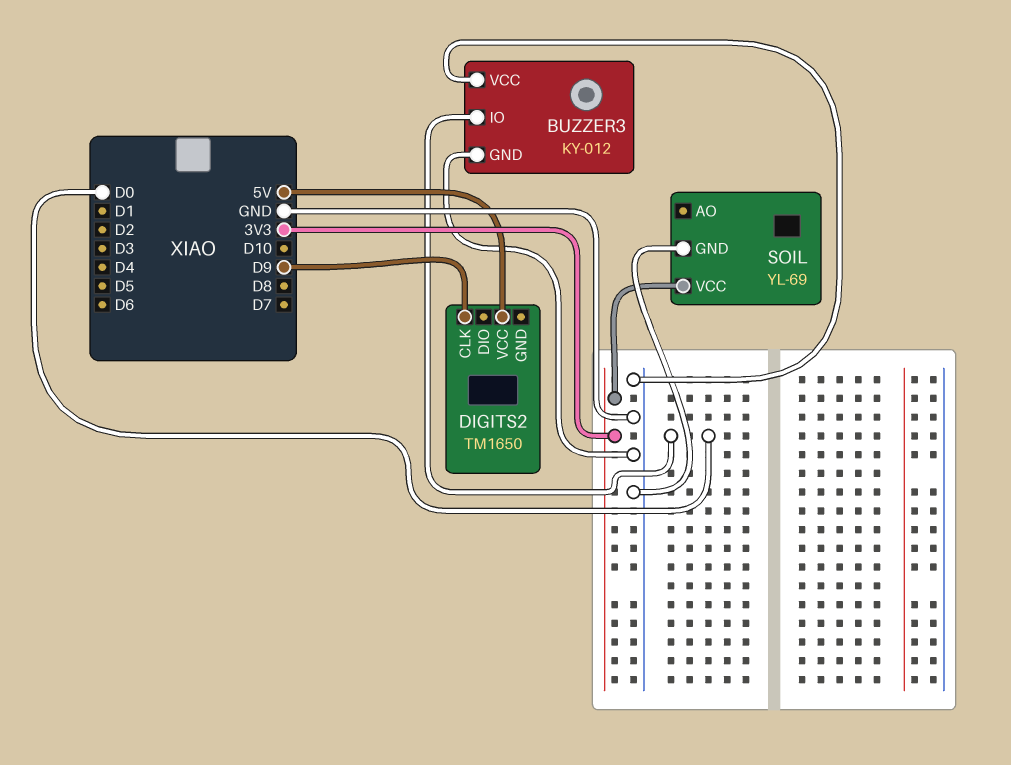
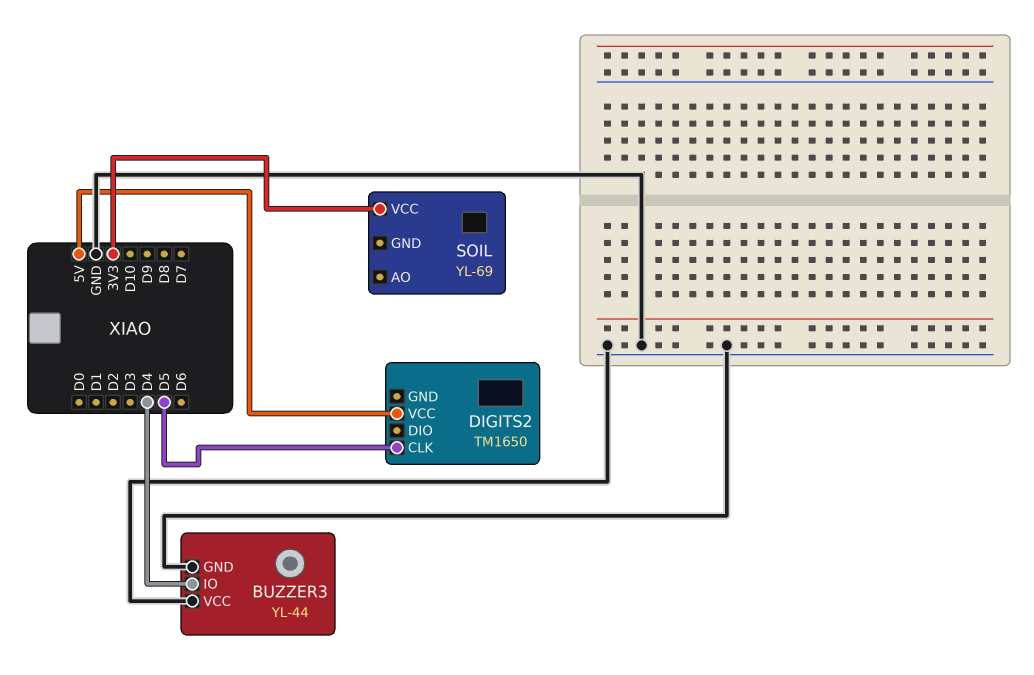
BUZZER3: KY-012 -> YL-44
BUZZER3 pin IO: D0 -> D4
DIGITS2 pin CLK: D9 -> D5
SOIL pin GND: GND -> none

